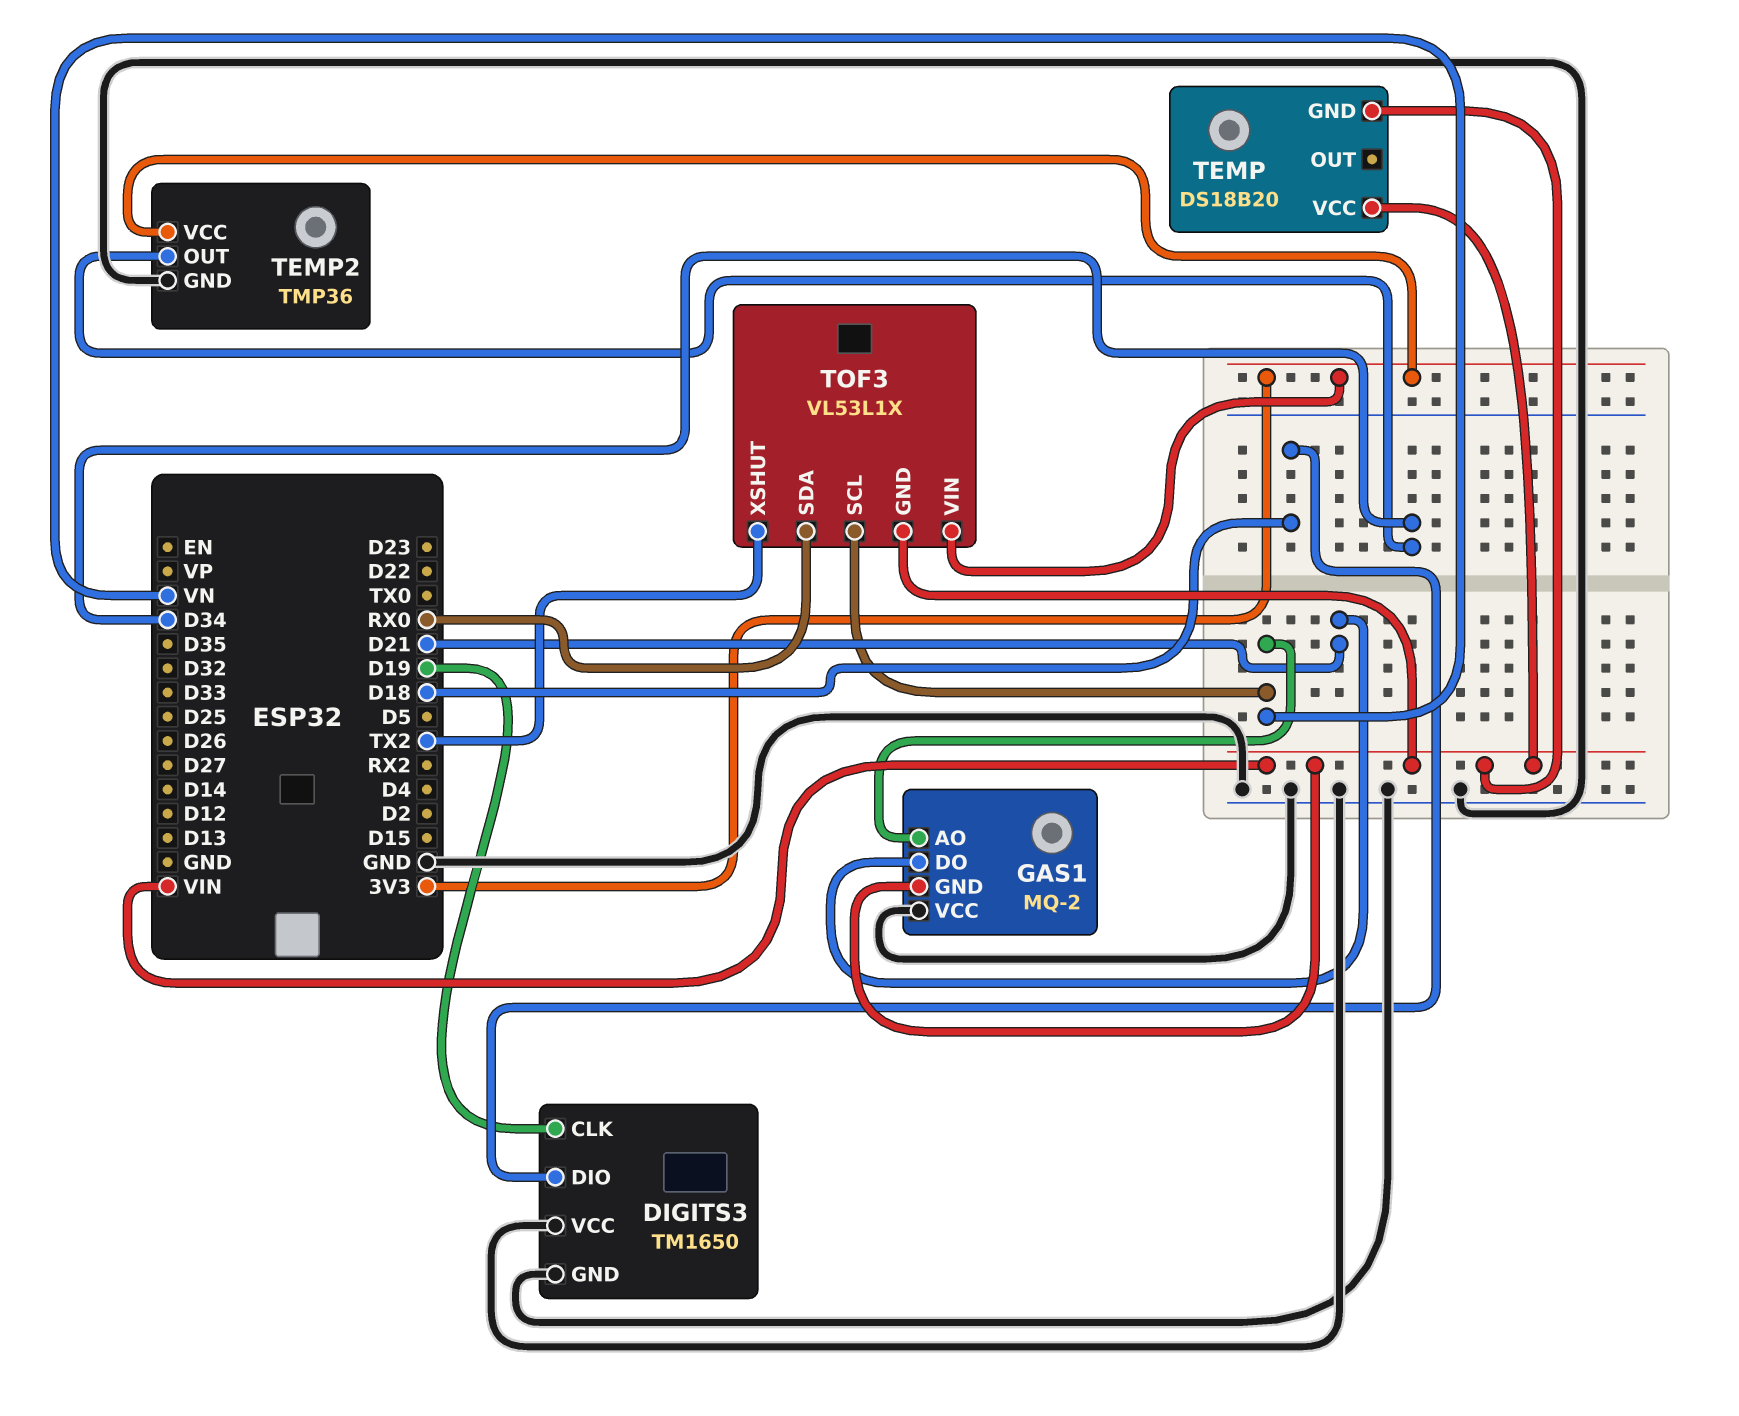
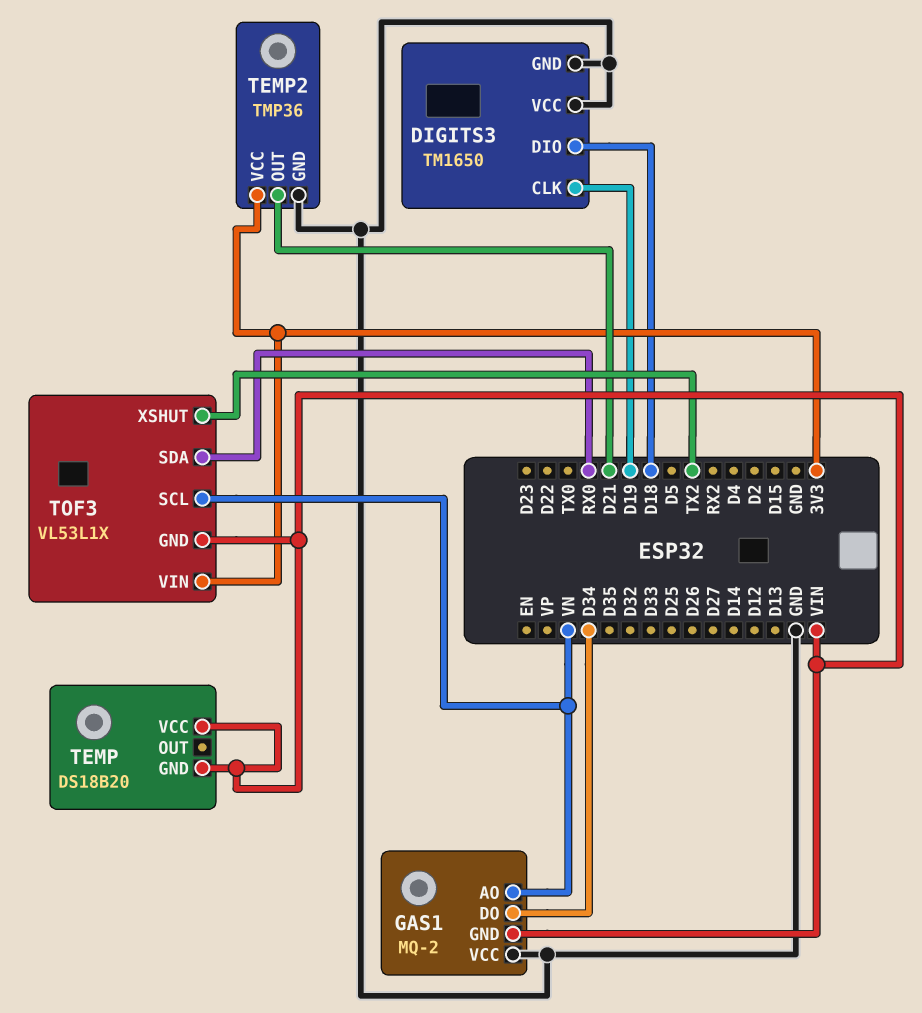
GAS1 pin DO: D21 -> D34
TEMP2 pin OUT: D34 -> D21

